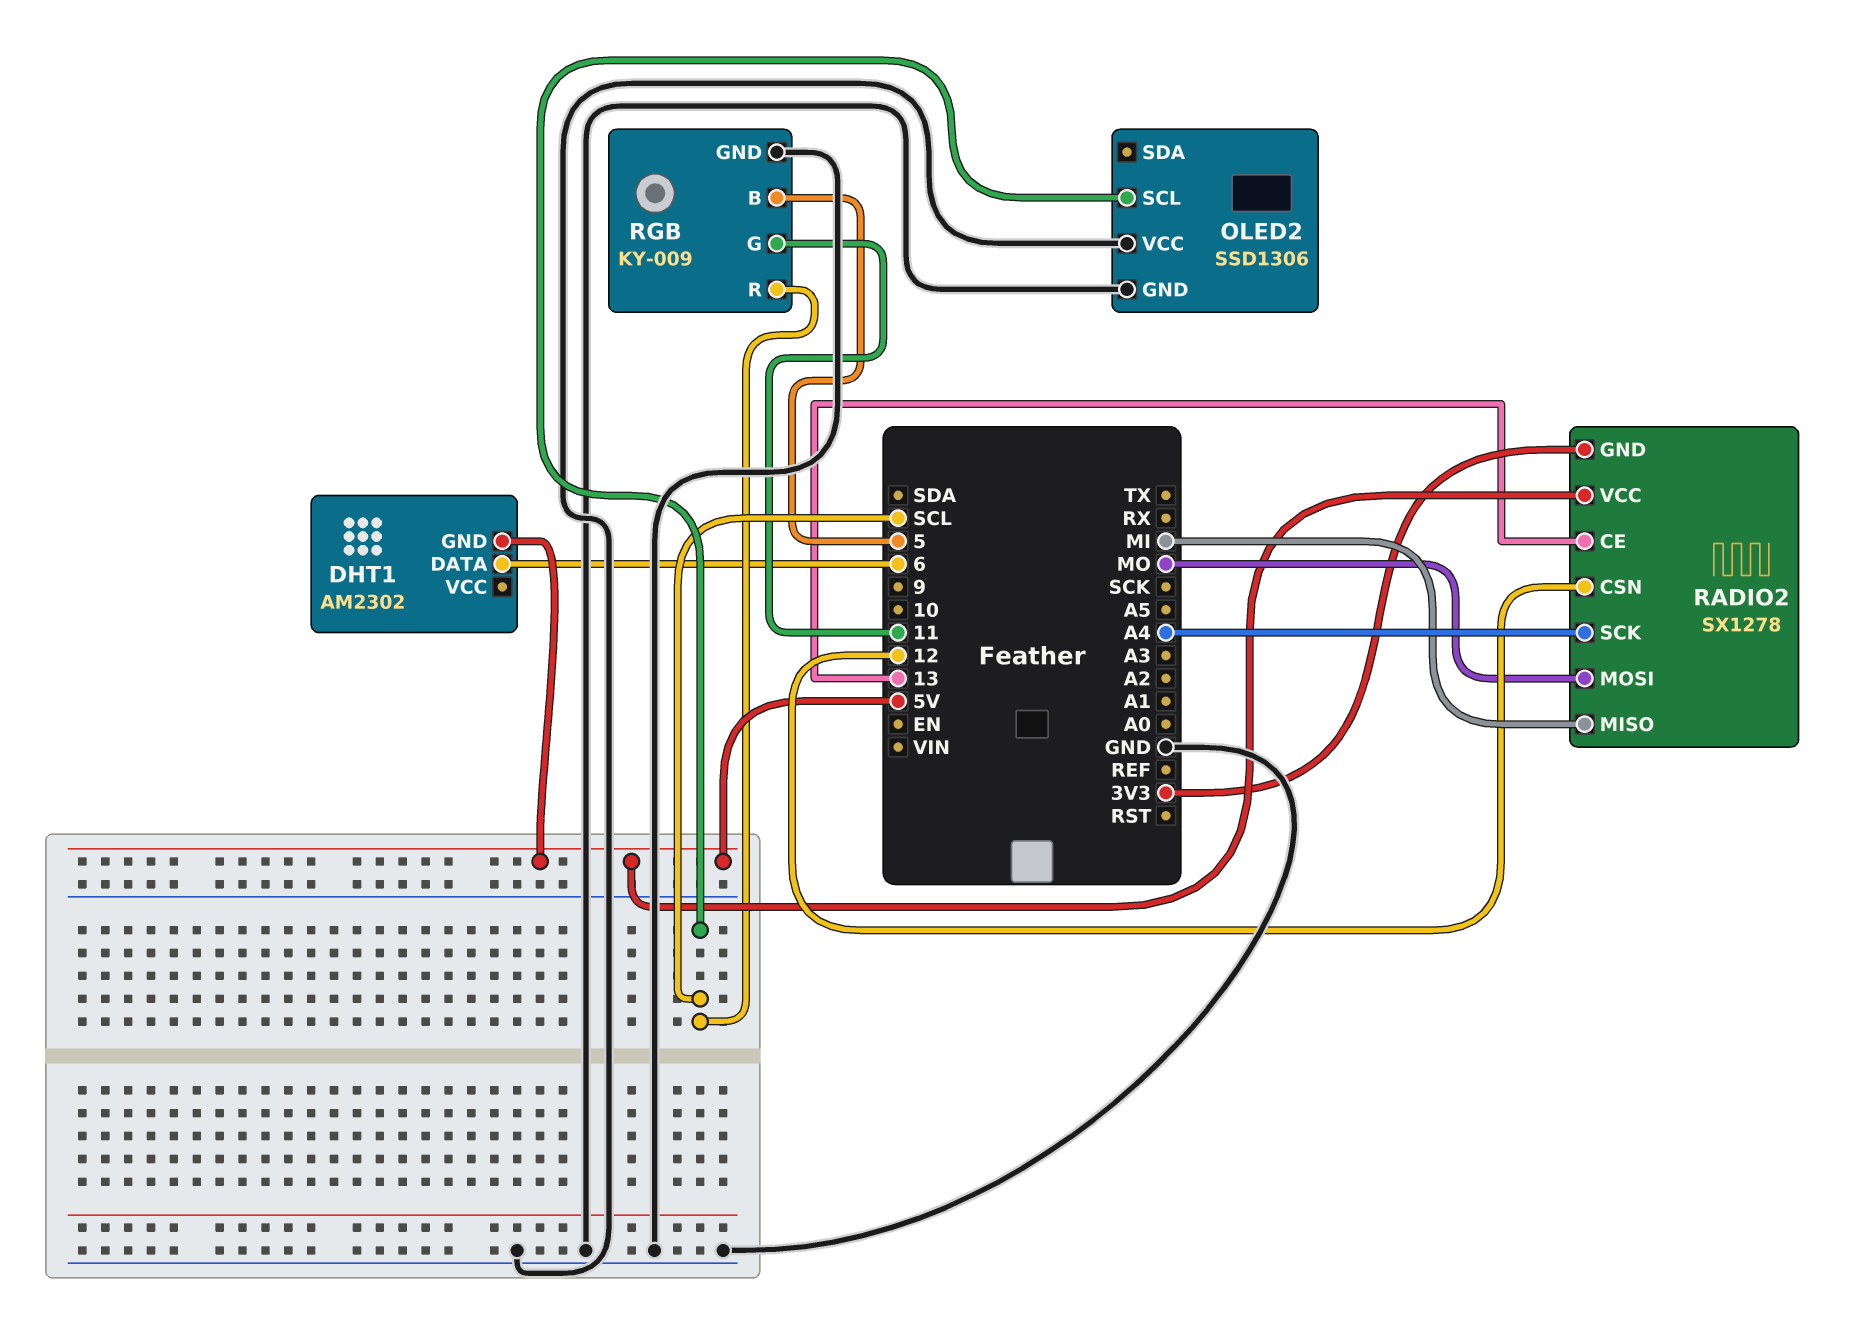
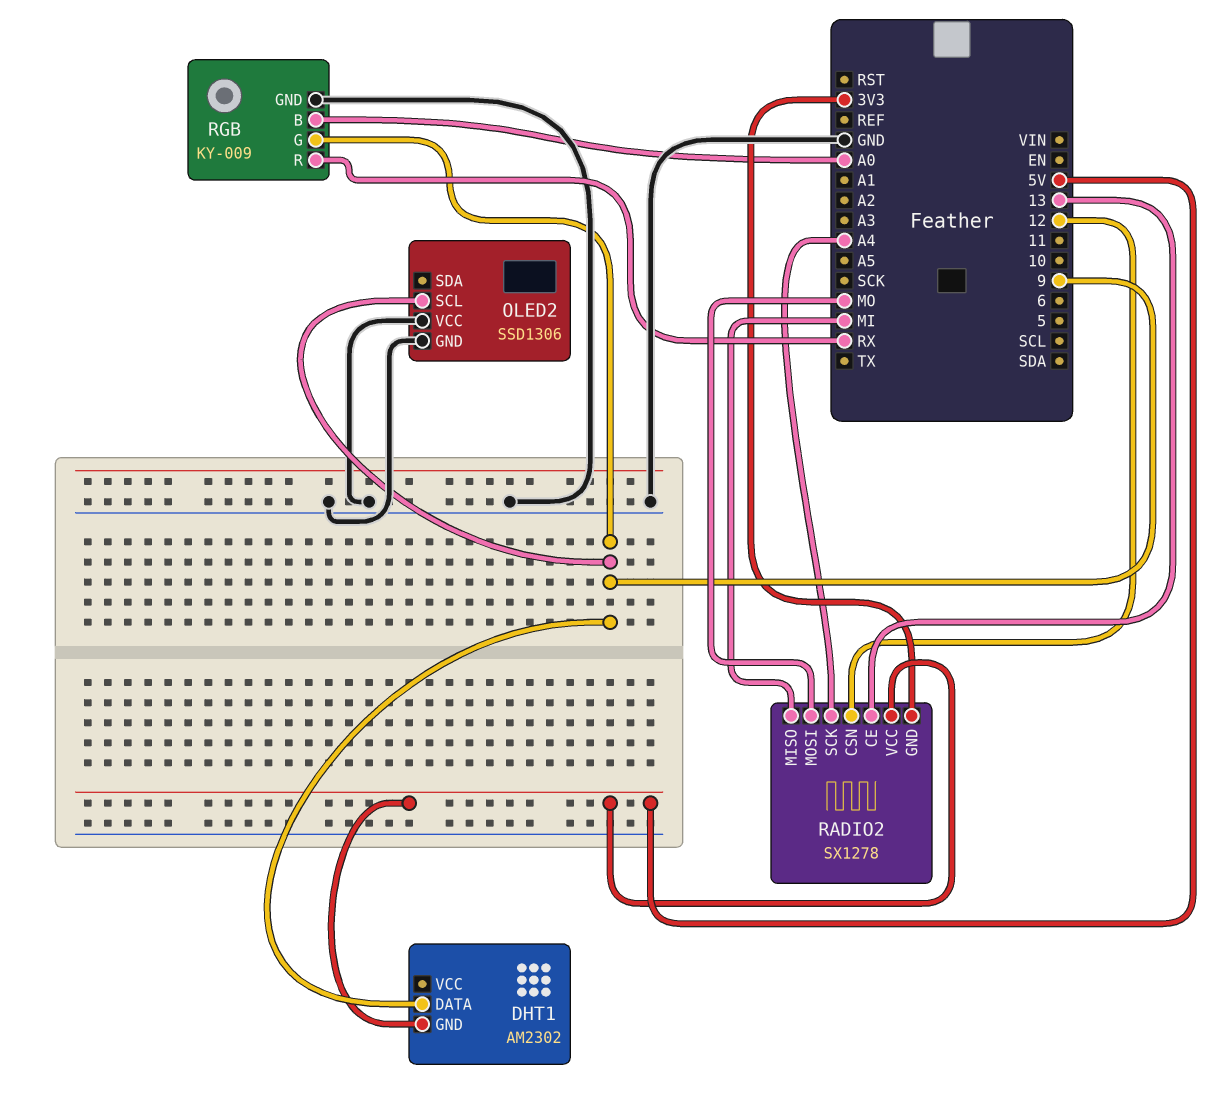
DHT1 pin DATA: 6 -> 9
OLED2 pin SCL: SCL -> 9
RGB pin B: 5 -> A0
RGB pin G: 11 -> 9
RGB pin R: SCL -> RX

